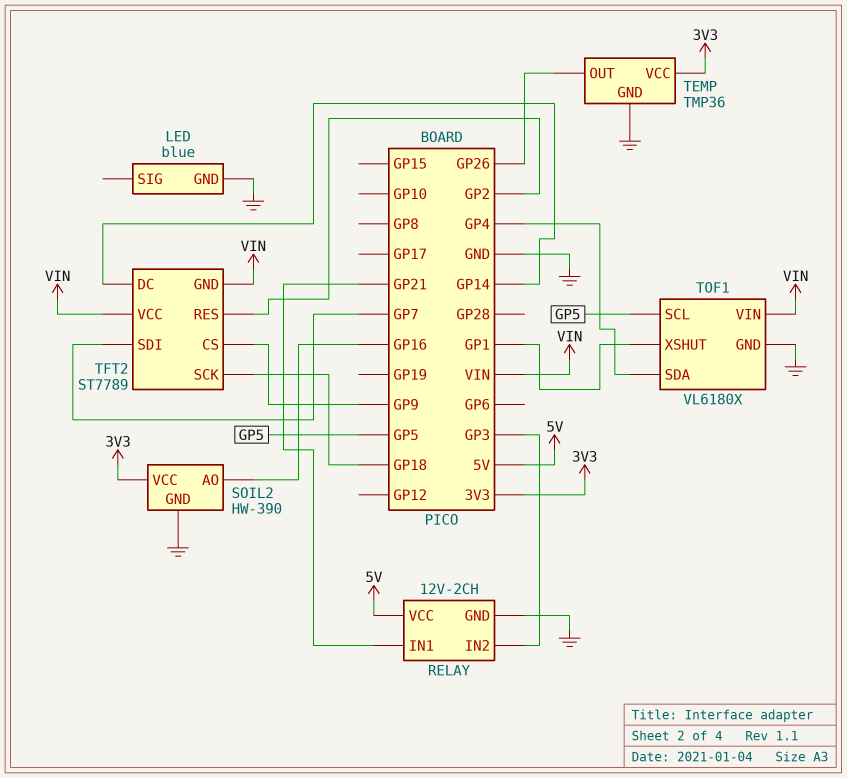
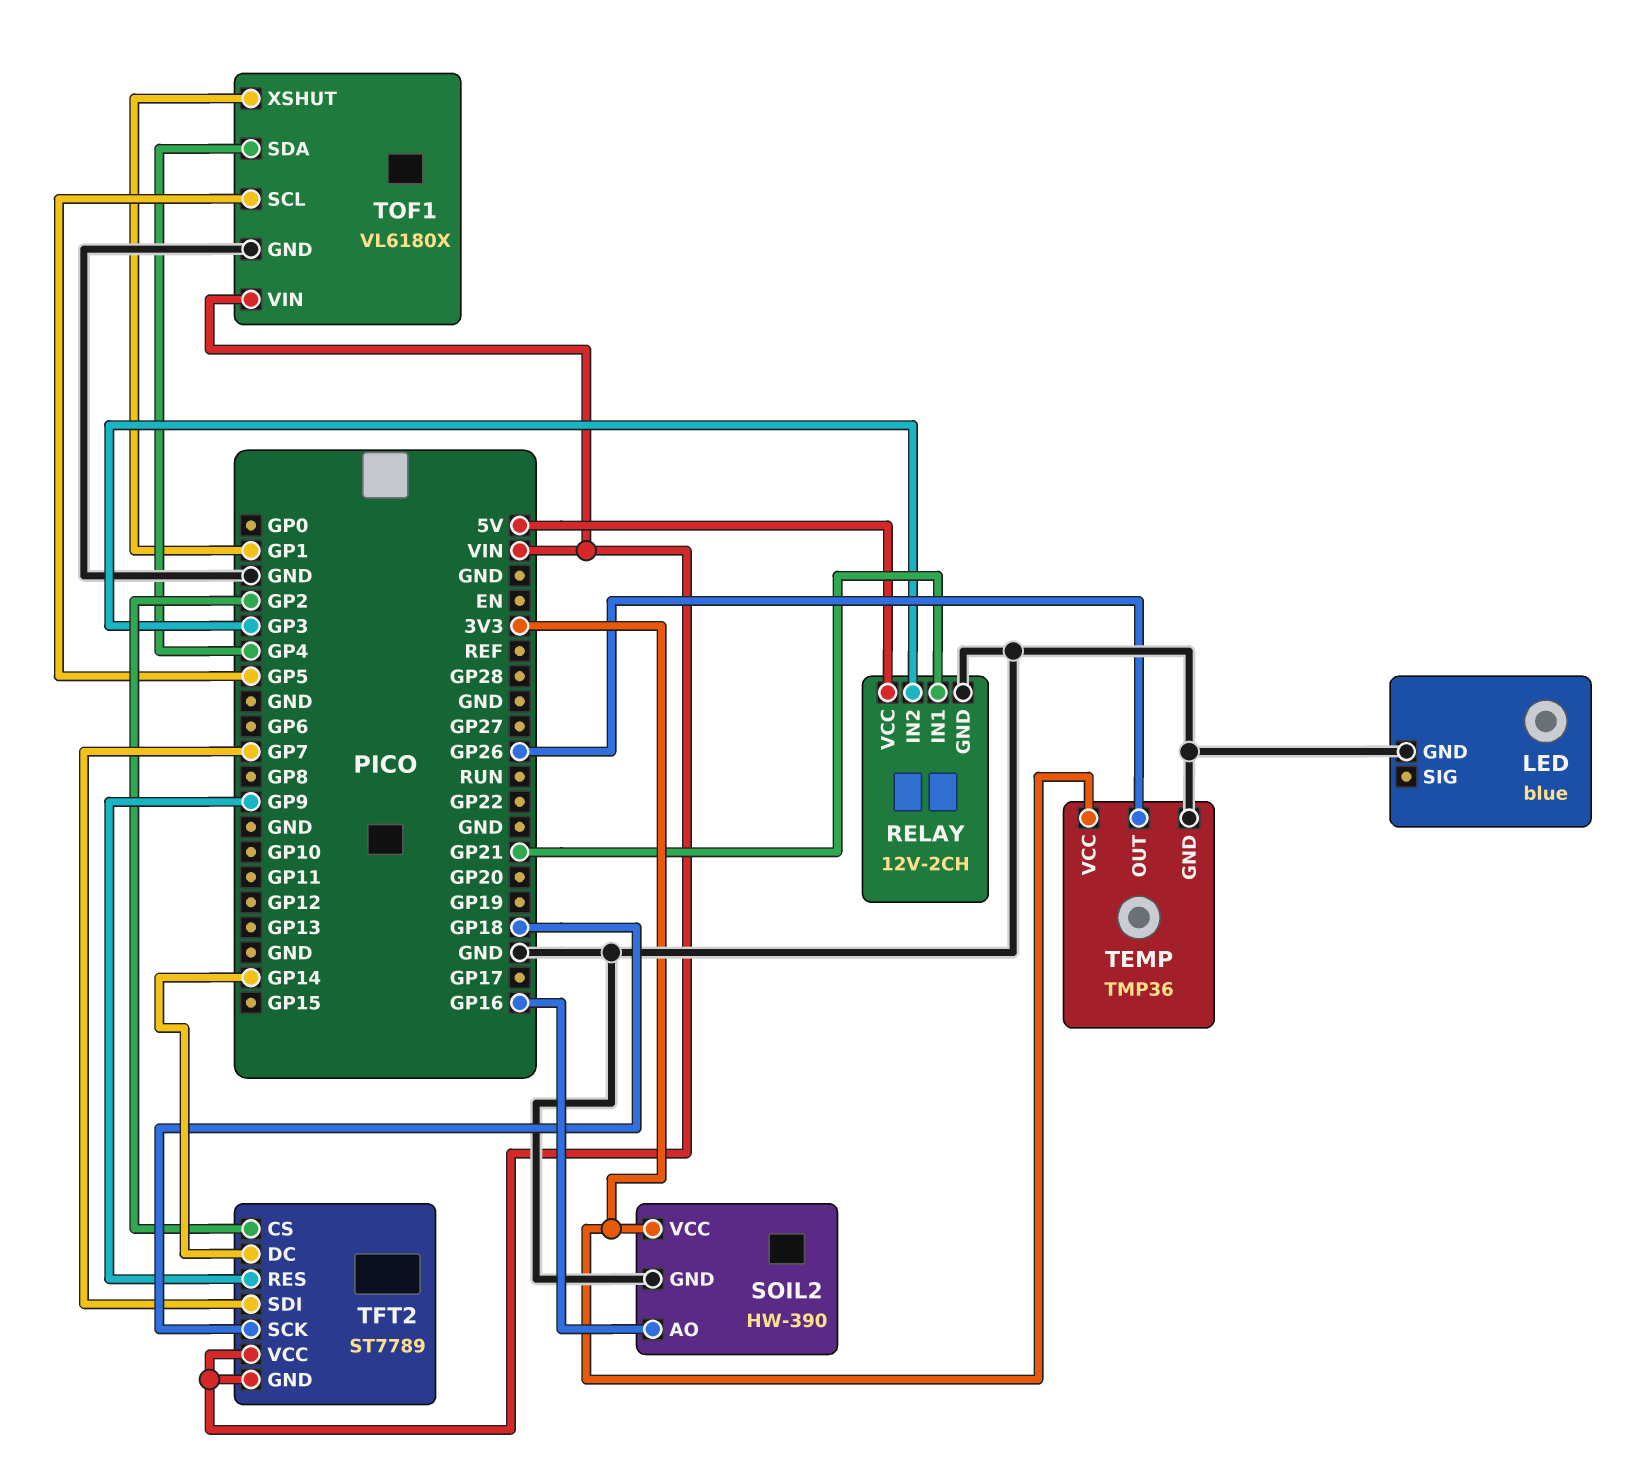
TFT2 pin CS: GP9 -> GP2
TFT2 pin RES: GP2 -> GP9

